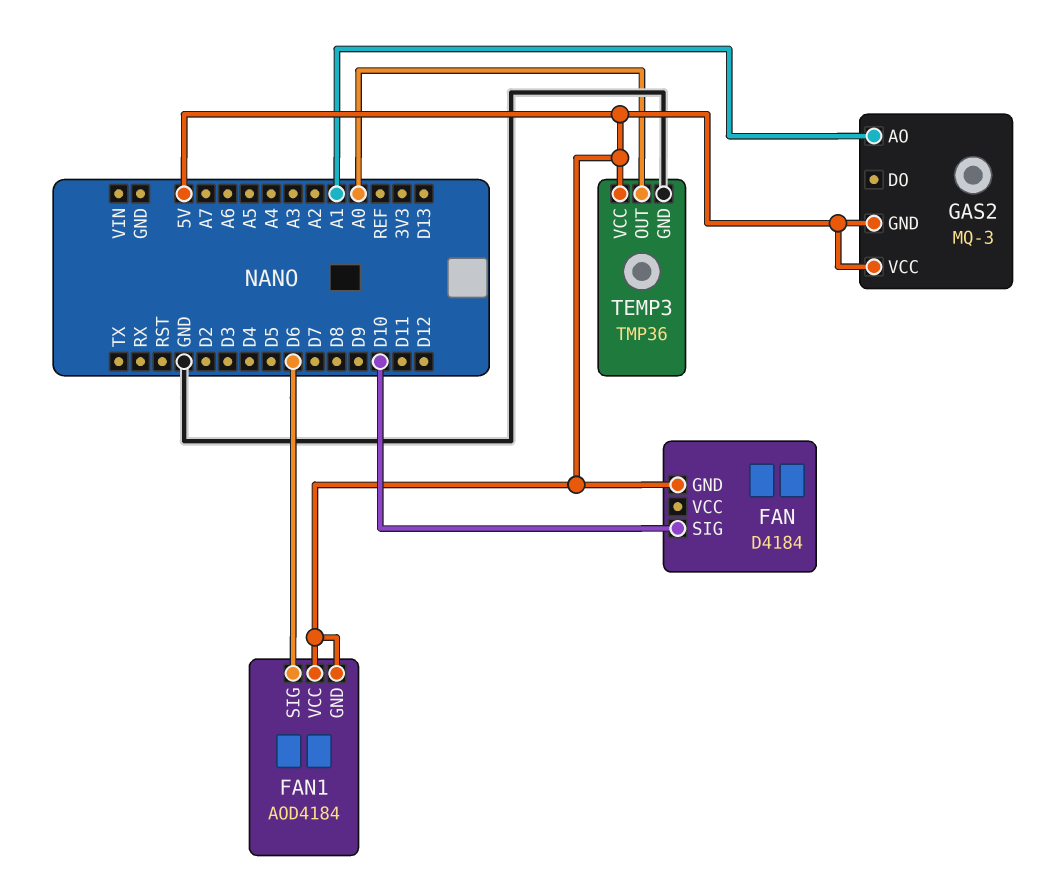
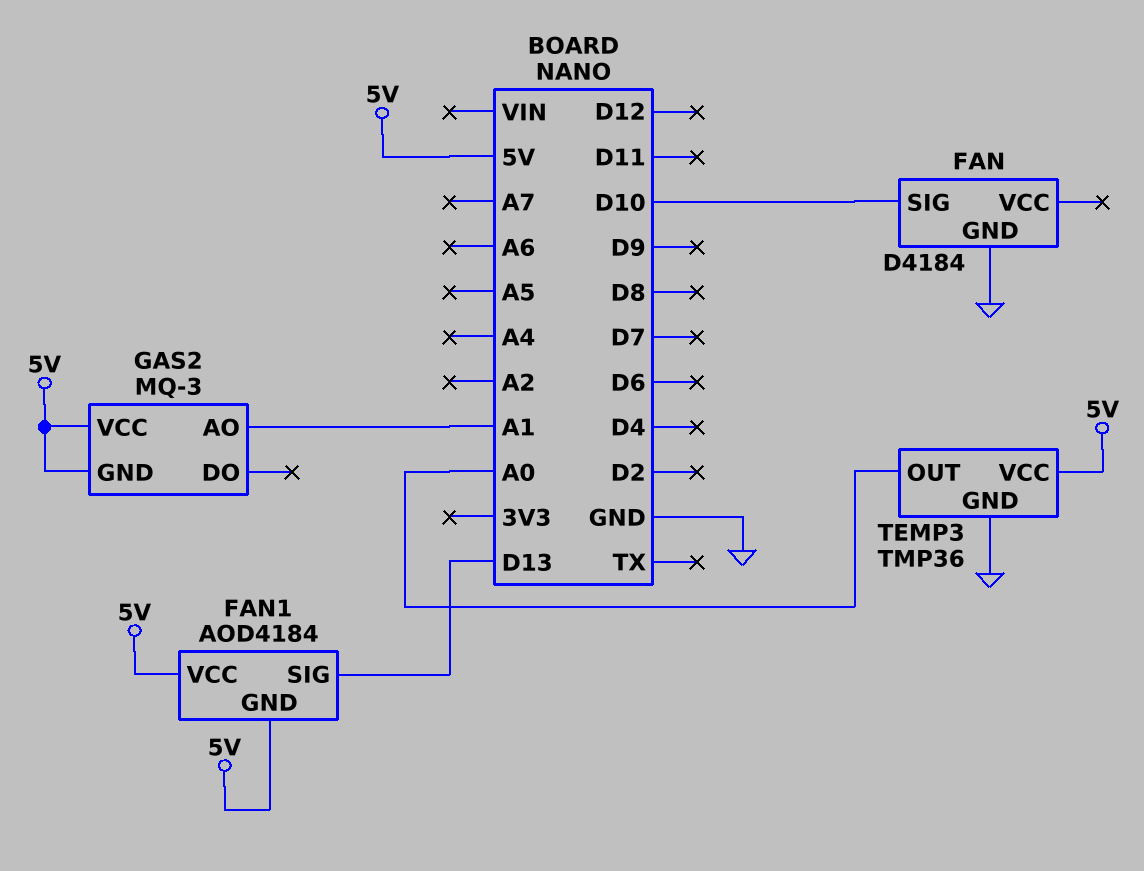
FAN pin GND: 5V -> GND
FAN1 pin SIG: D6 -> D13

